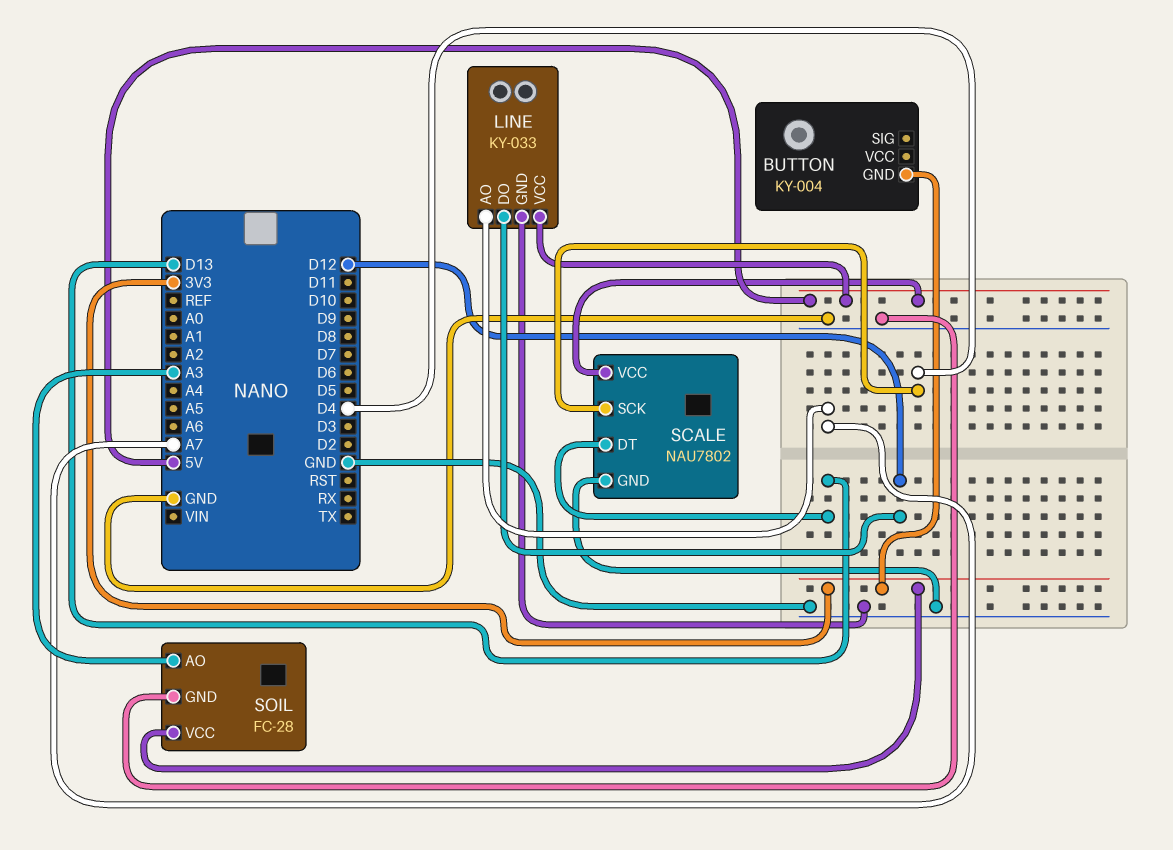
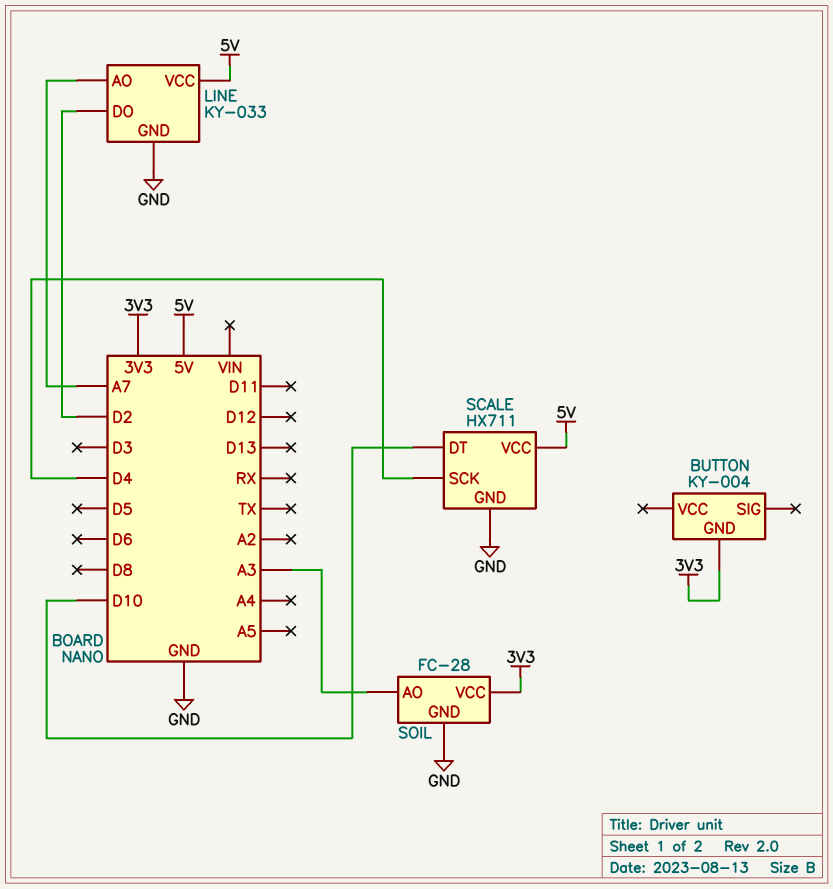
LINE pin DO: D12 -> D2
SCALE: NAU7802 -> HX711
SCALE pin DT: D13 -> D10

